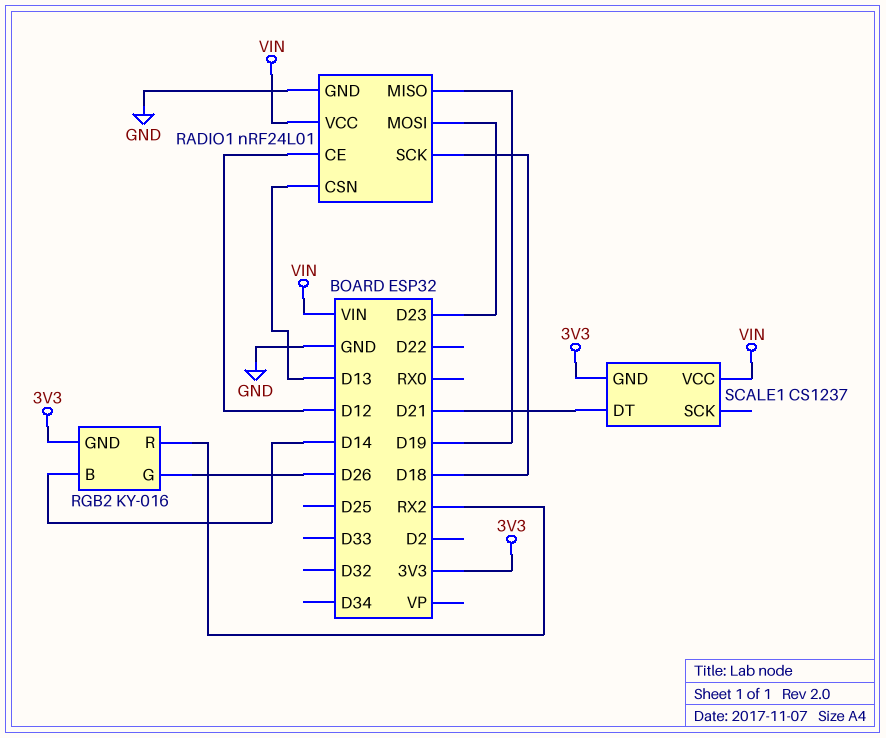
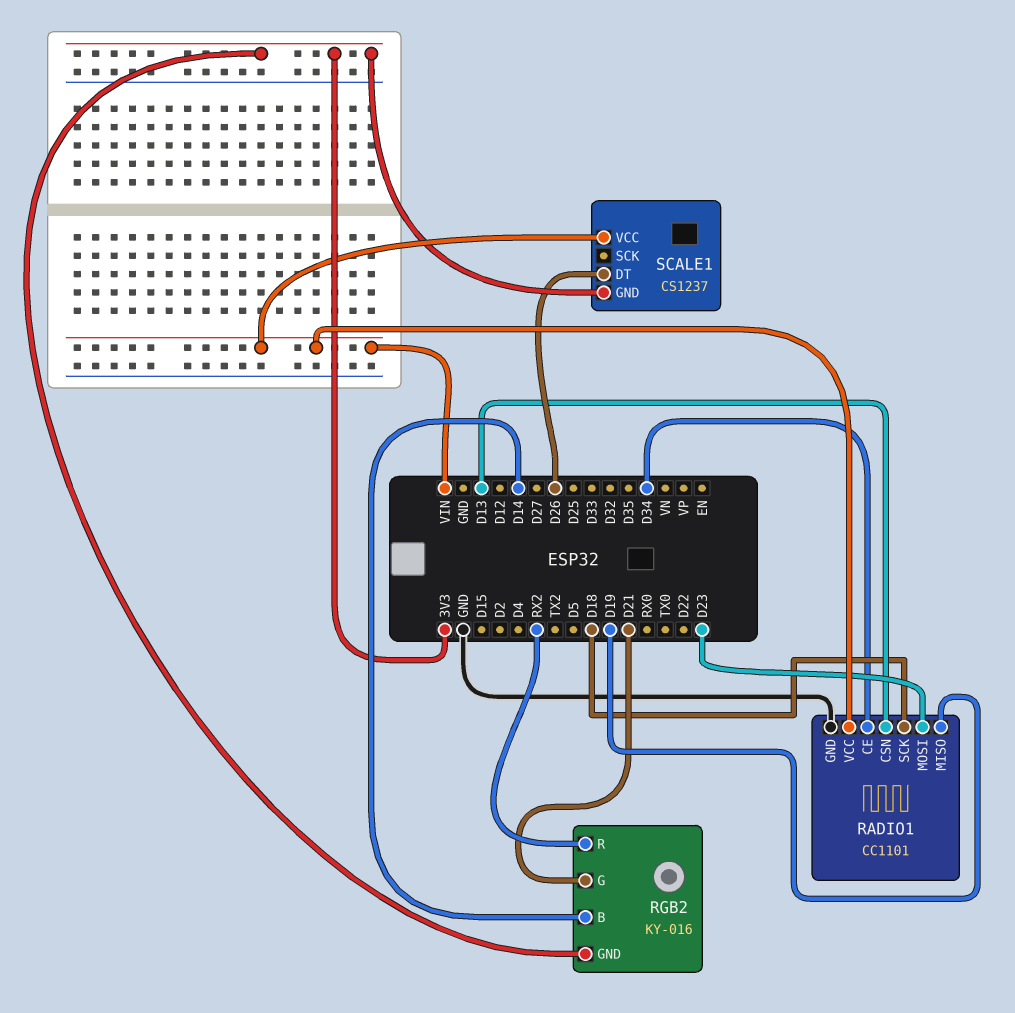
RADIO1: nRF24L01 -> CC1101
RADIO1 pin CE: D12 -> D34
RGB2 pin G: D26 -> D21
SCALE1 pin DT: D21 -> D26

